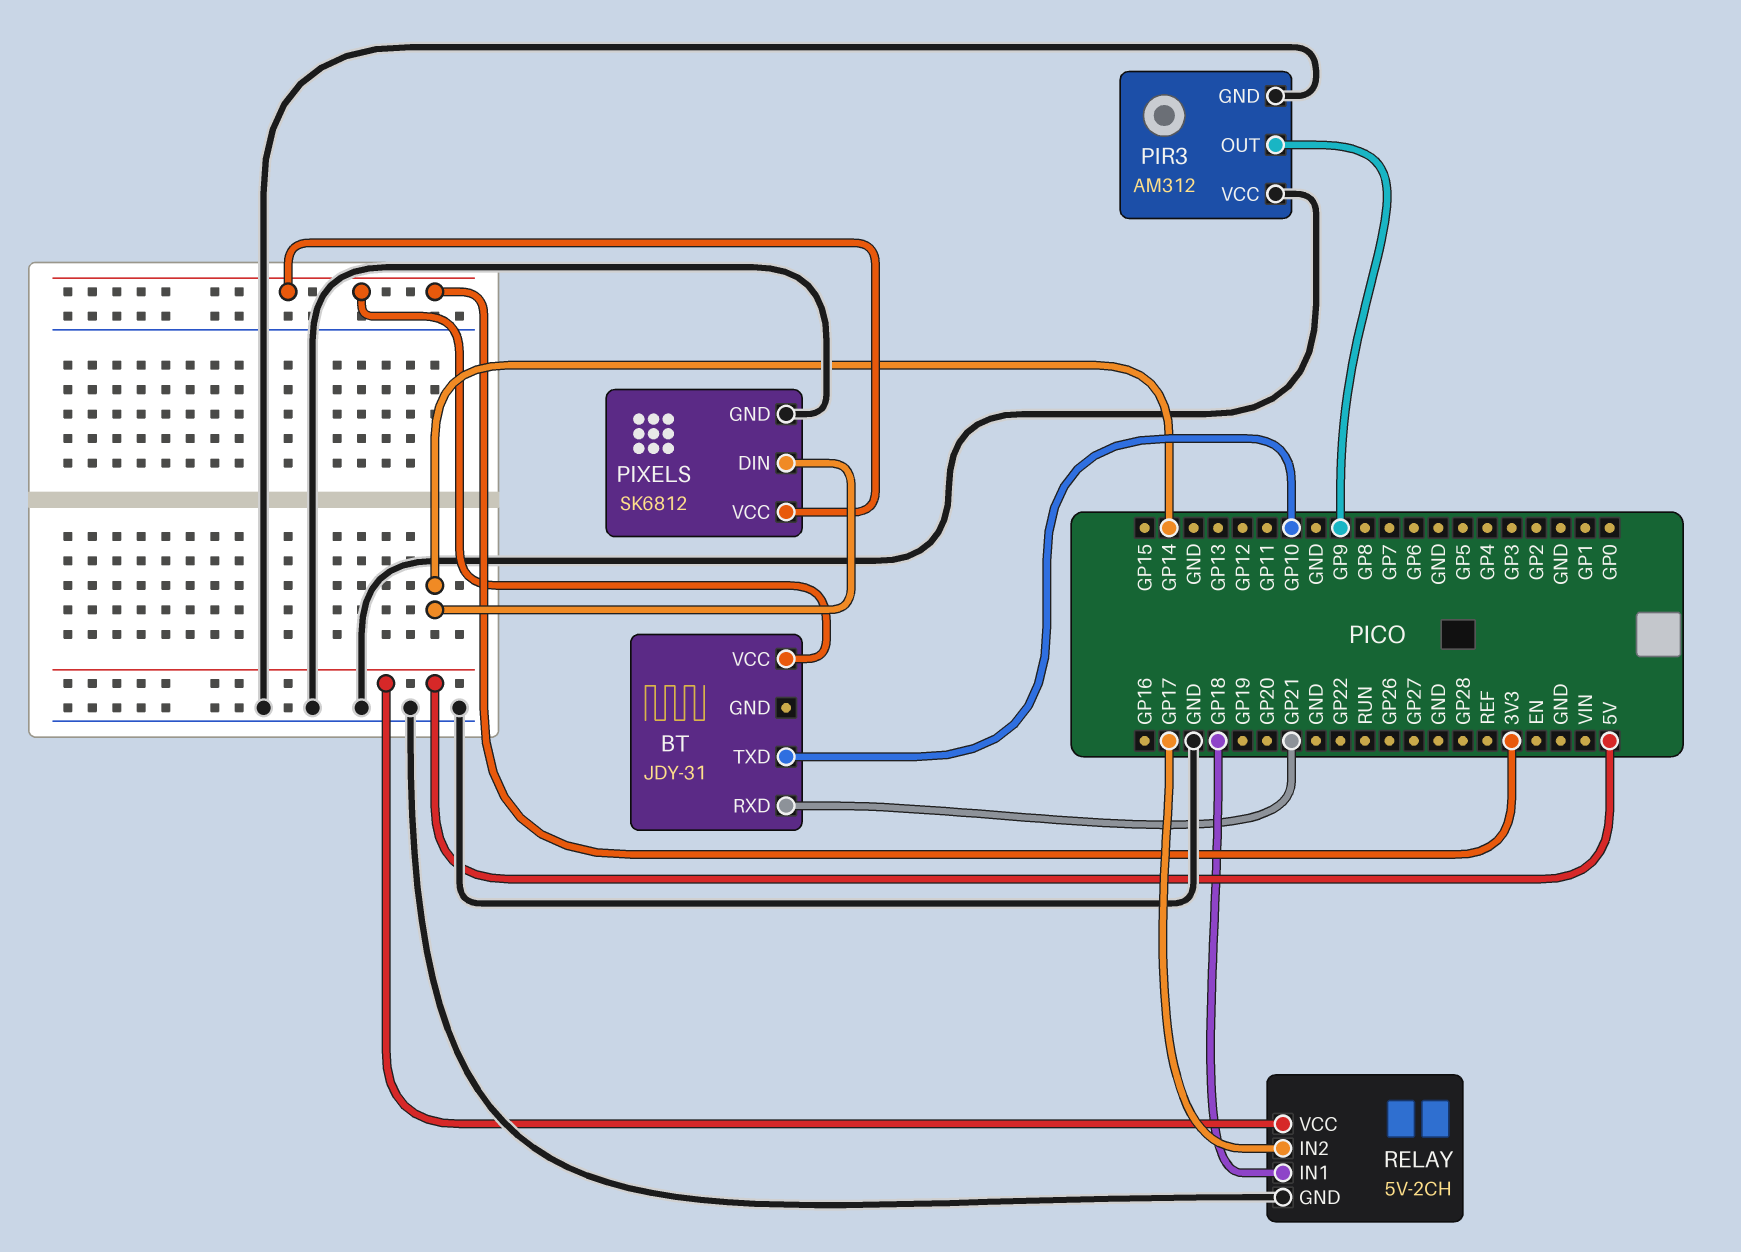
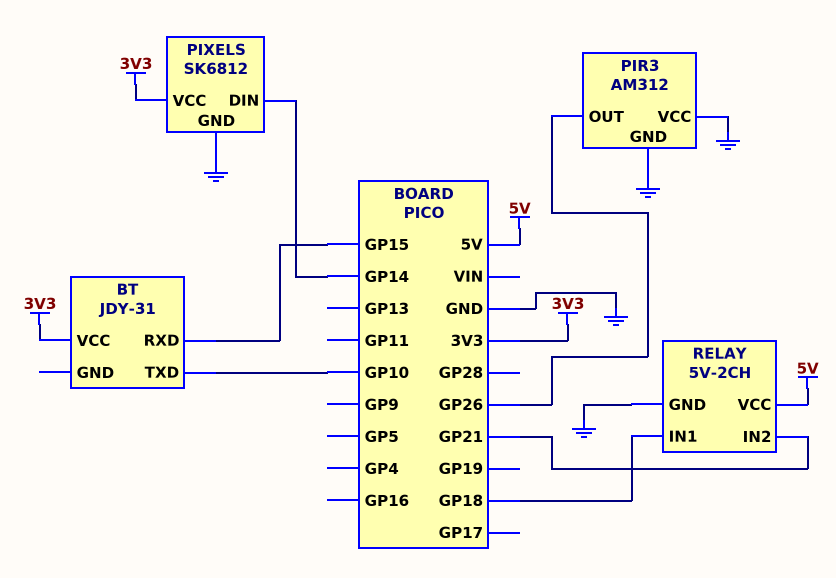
BT pin RXD: GP21 -> GP15
PIR3 pin OUT: GP9 -> GP26
RELAY pin IN2: GP17 -> GP21

